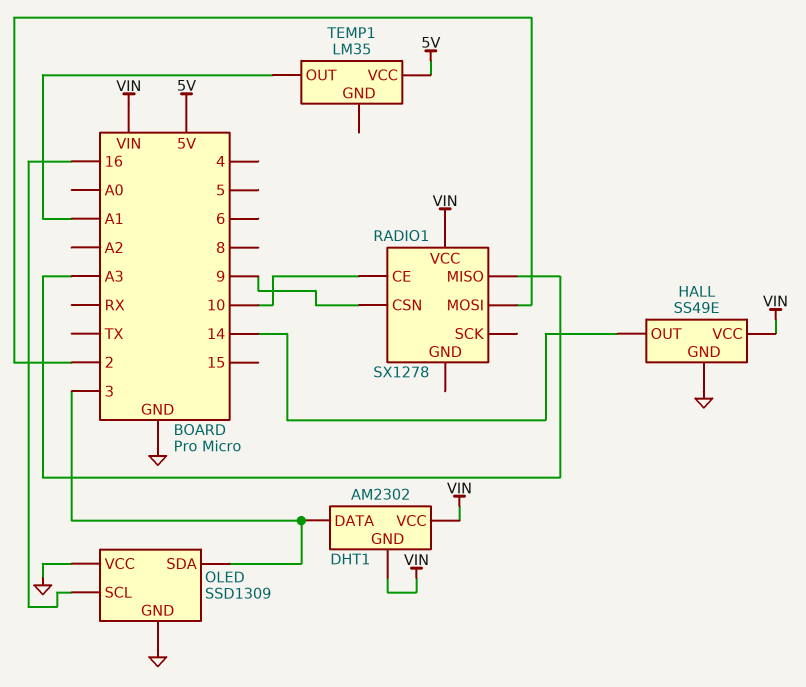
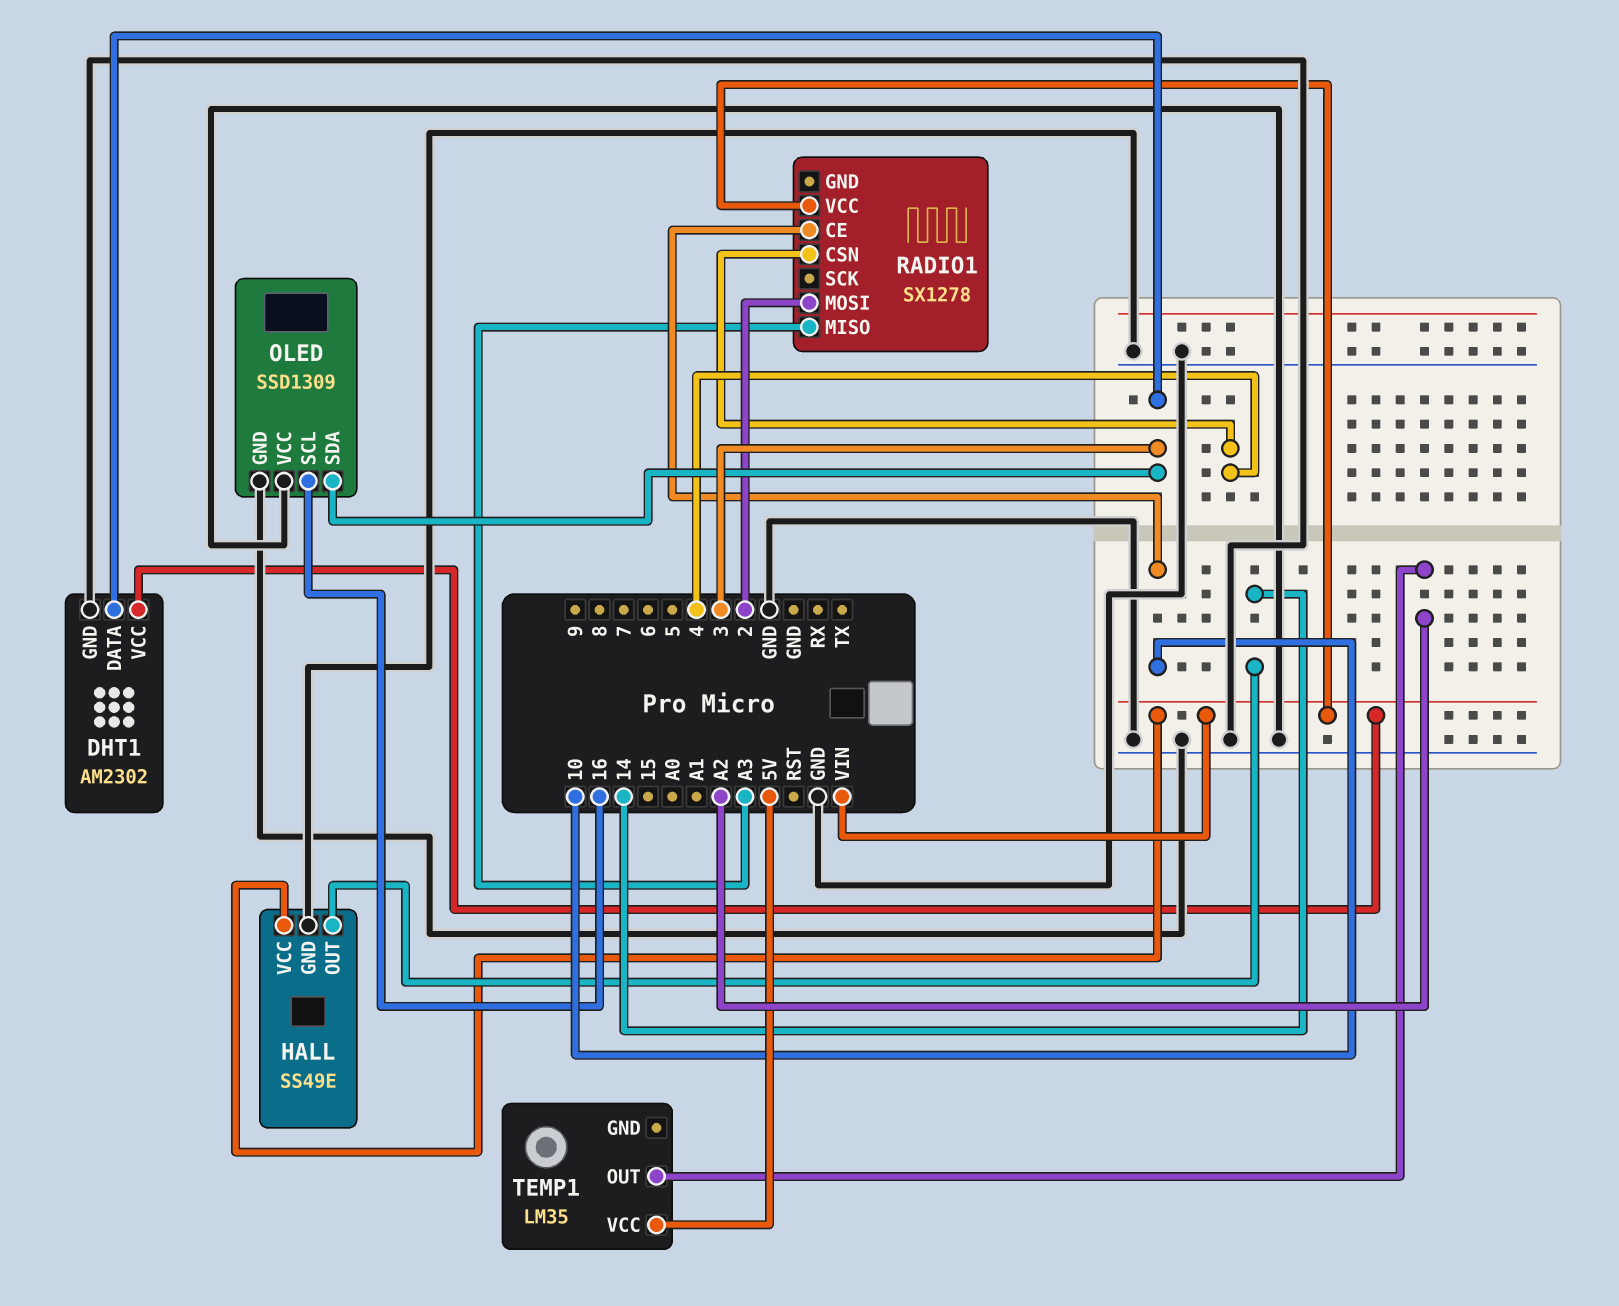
DHT1 pin GND: VIN -> GND
RADIO1 pin CSN: 9 -> 4
TEMP1 pin OUT: A1 -> A2

